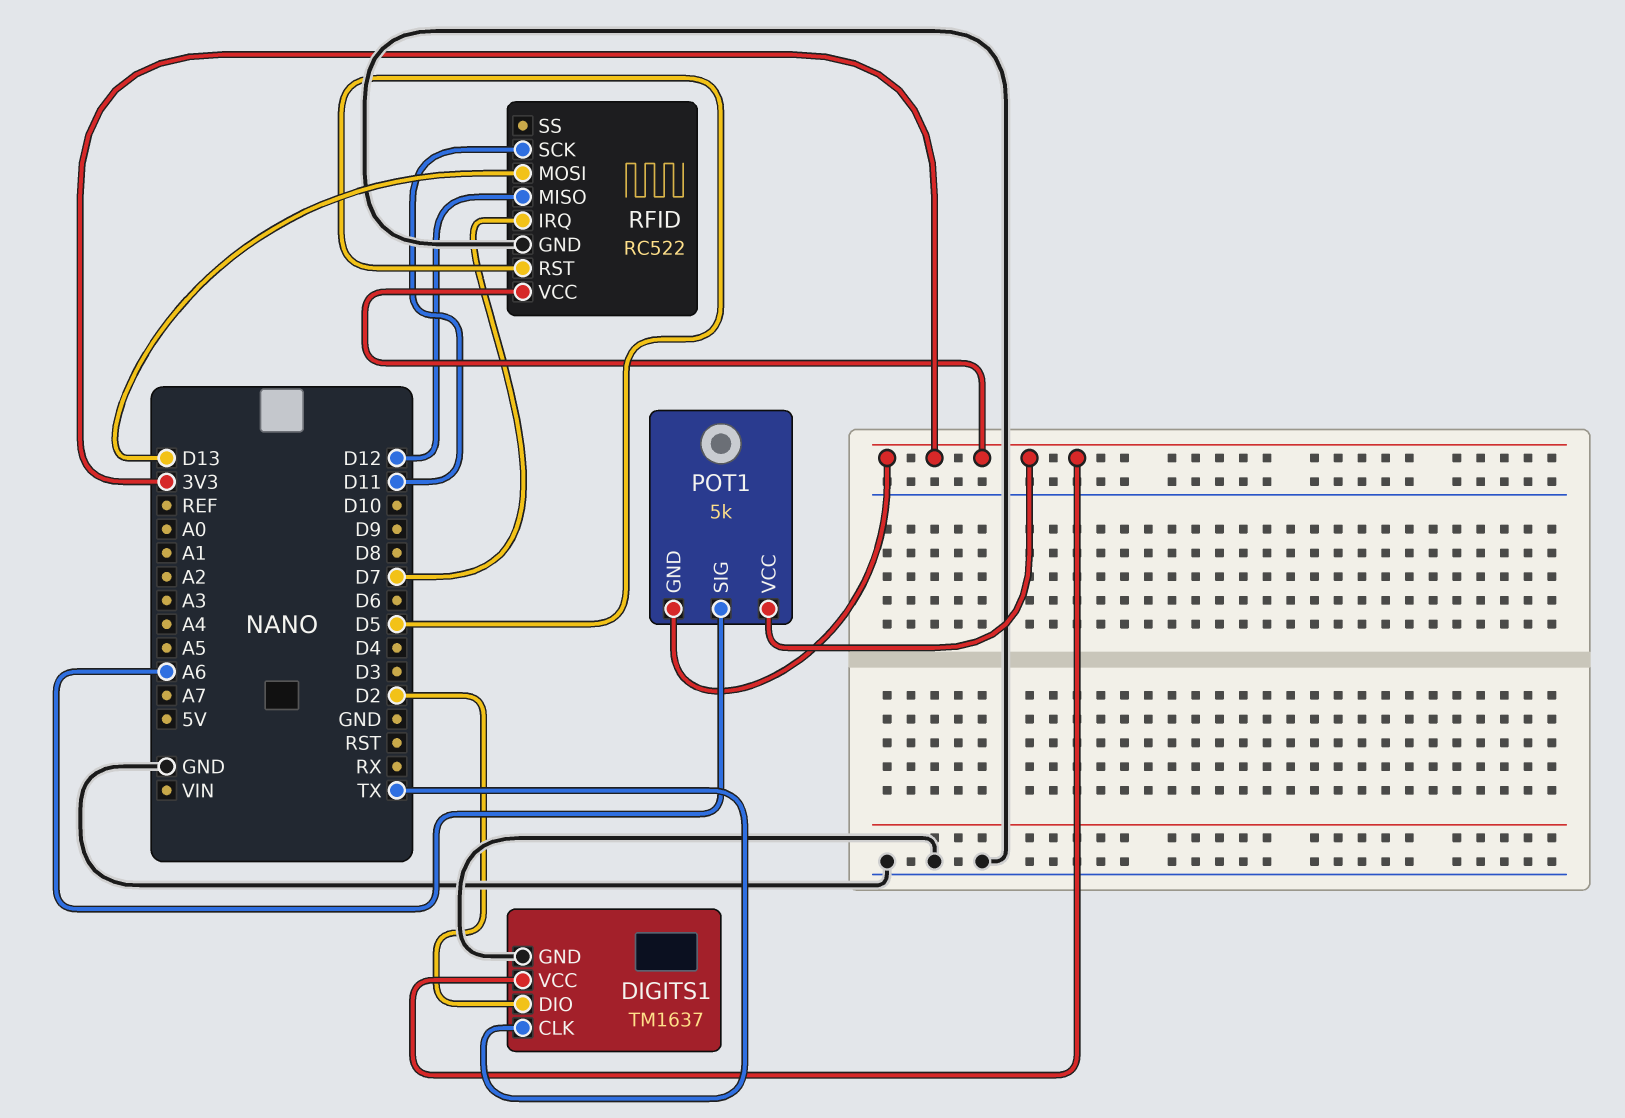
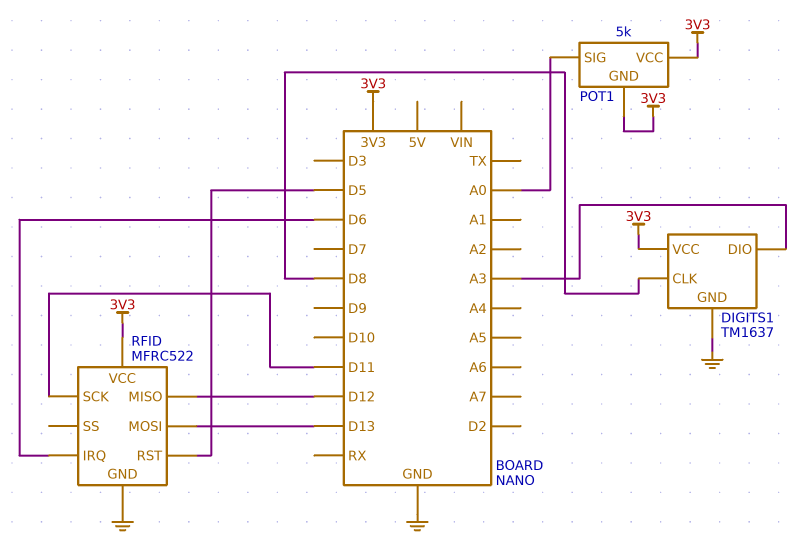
DIGITS1 pin CLK: TX -> D8
DIGITS1 pin DIO: D2 -> A3
POT1 pin SIG: A6 -> A0
RFID: RC522 -> MFRC522
RFID pin IRQ: D7 -> D6

